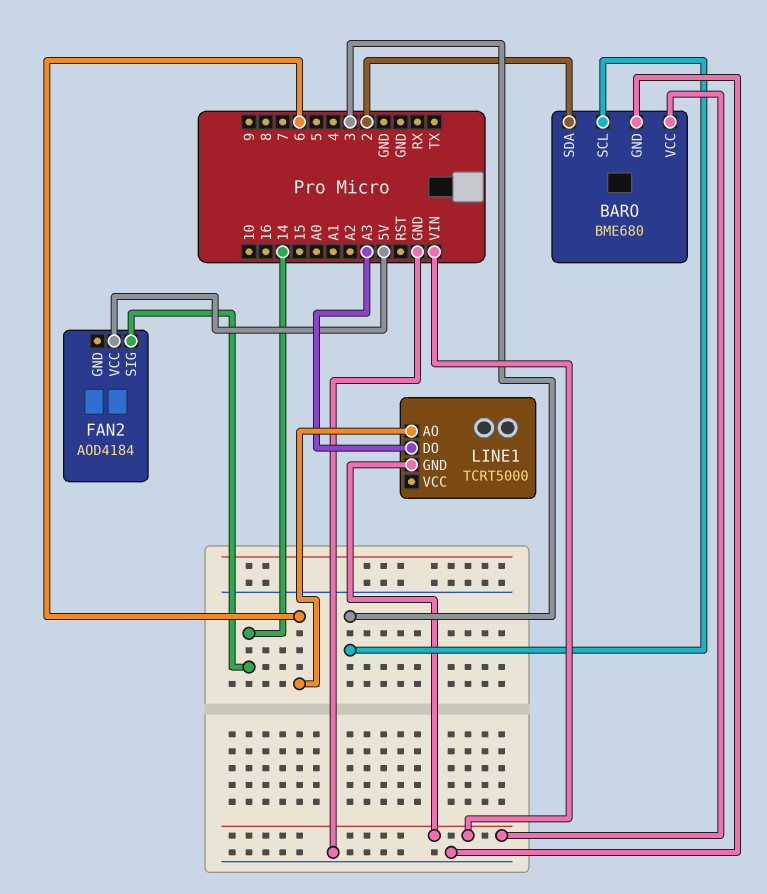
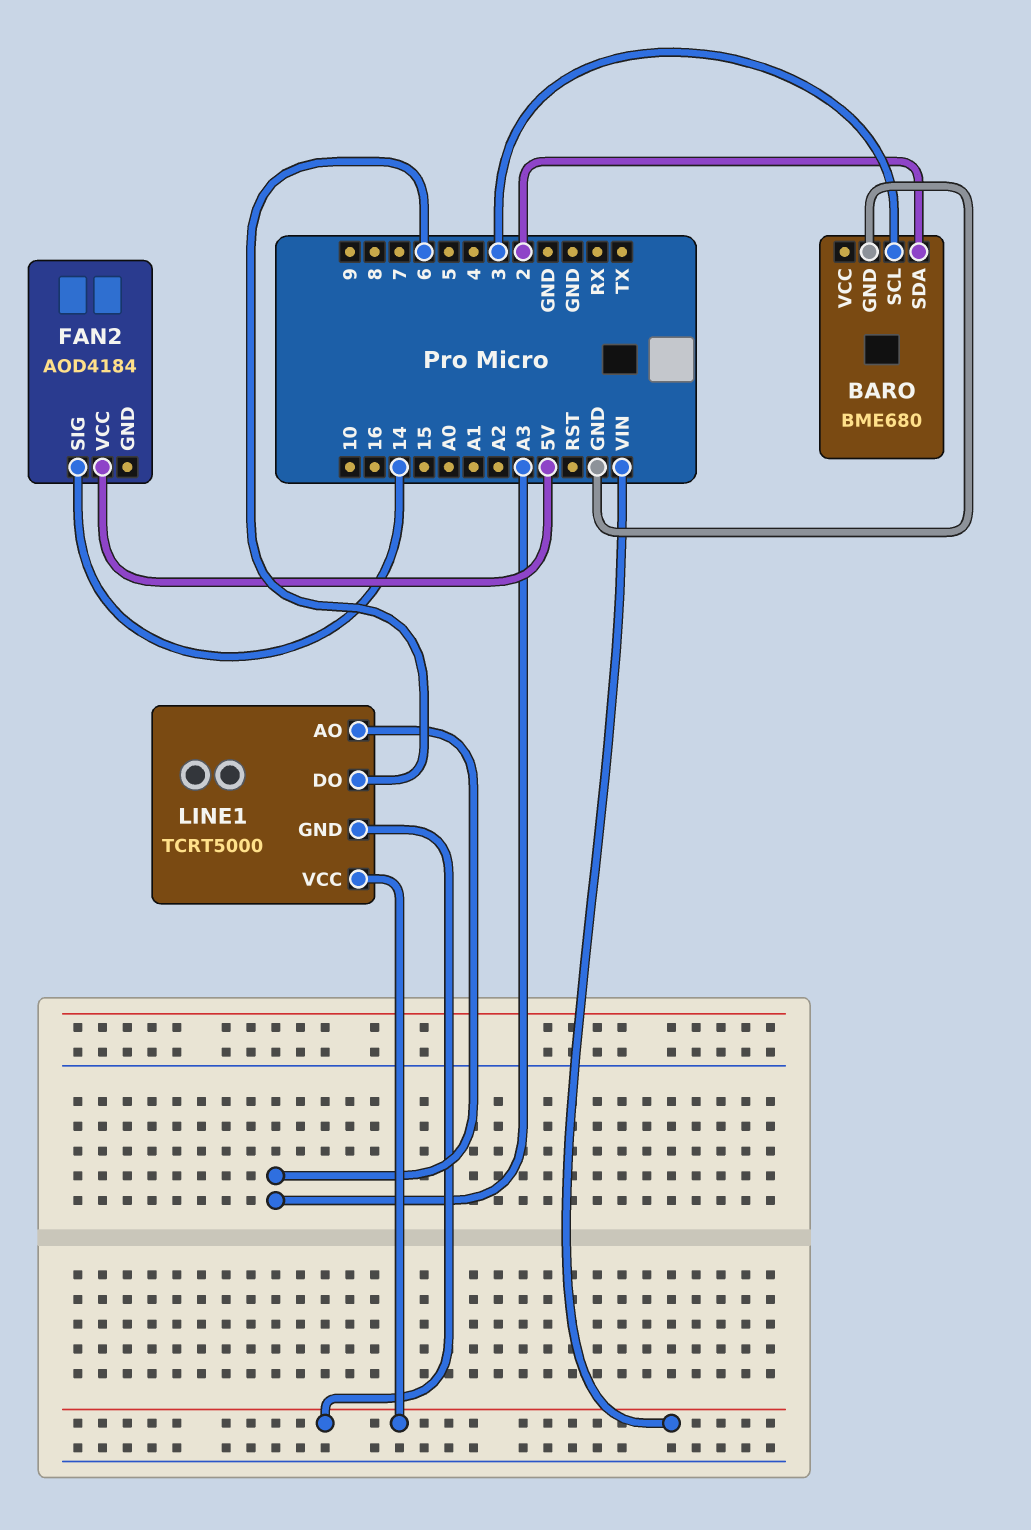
BARO pin VCC: VIN -> none
LINE1 pin AO: 6 -> A3
LINE1 pin DO: A3 -> 6
LINE1 pin VCC: none -> VIN

